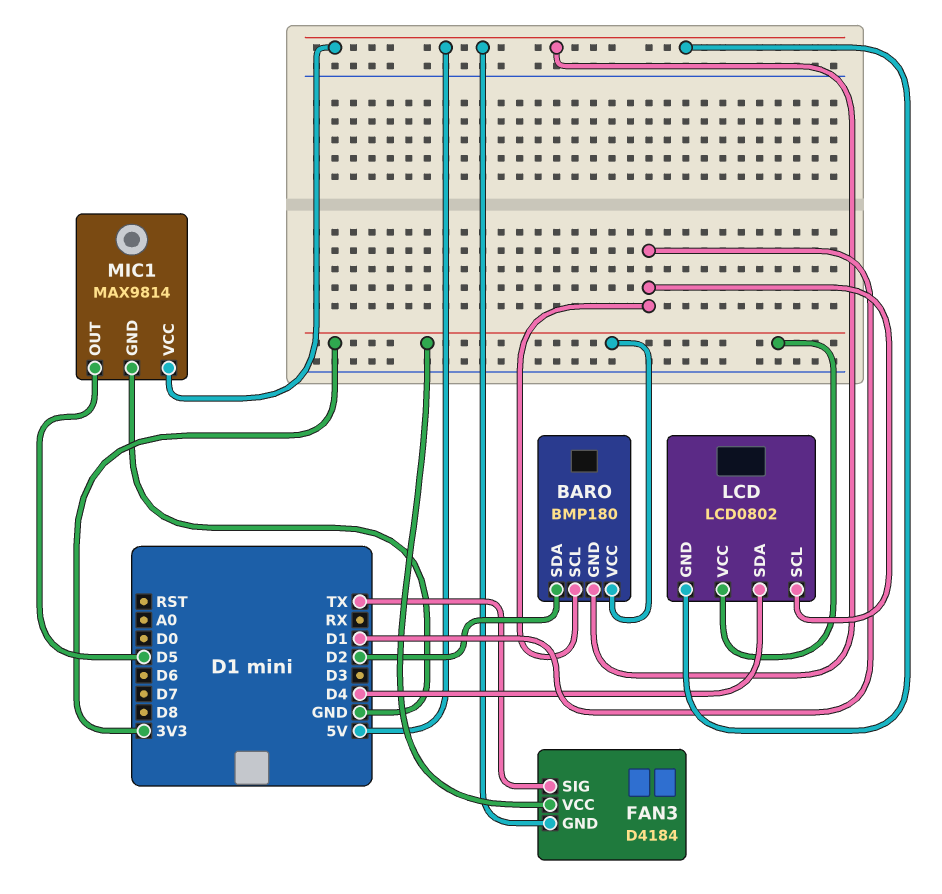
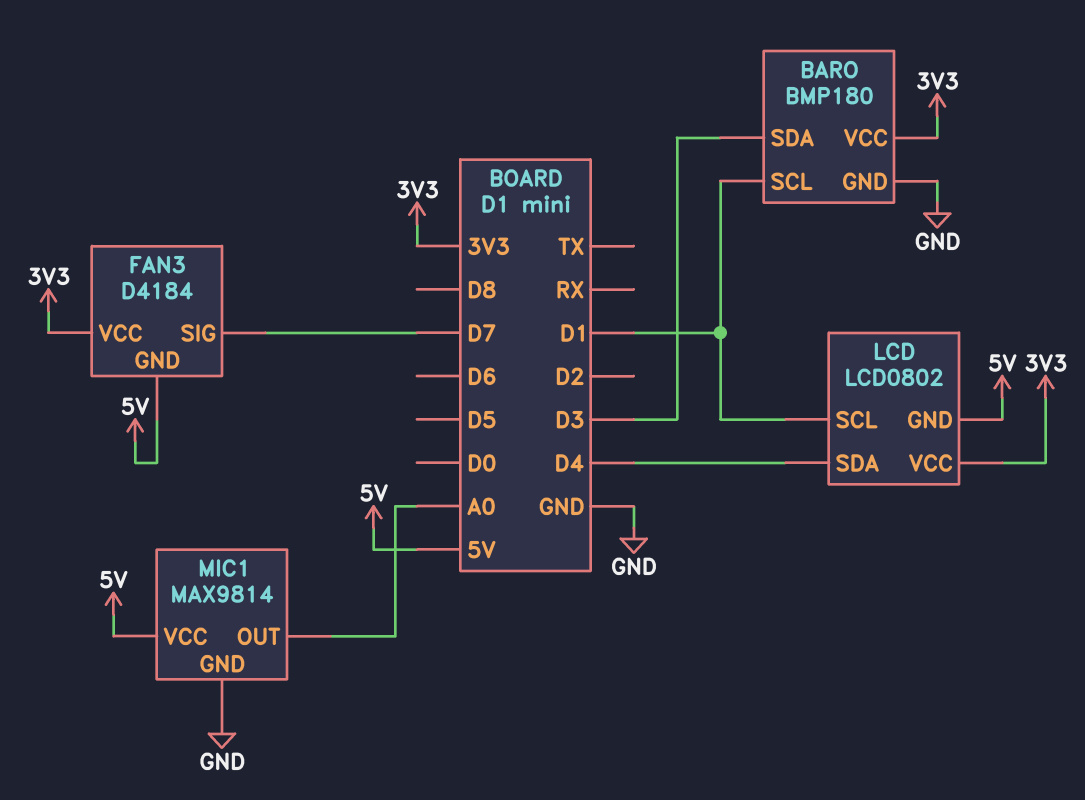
BARO pin GND: 5V -> GND
BARO pin SDA: D2 -> D3
FAN3 pin SIG: TX -> D7
MIC1 pin OUT: D5 -> A0

